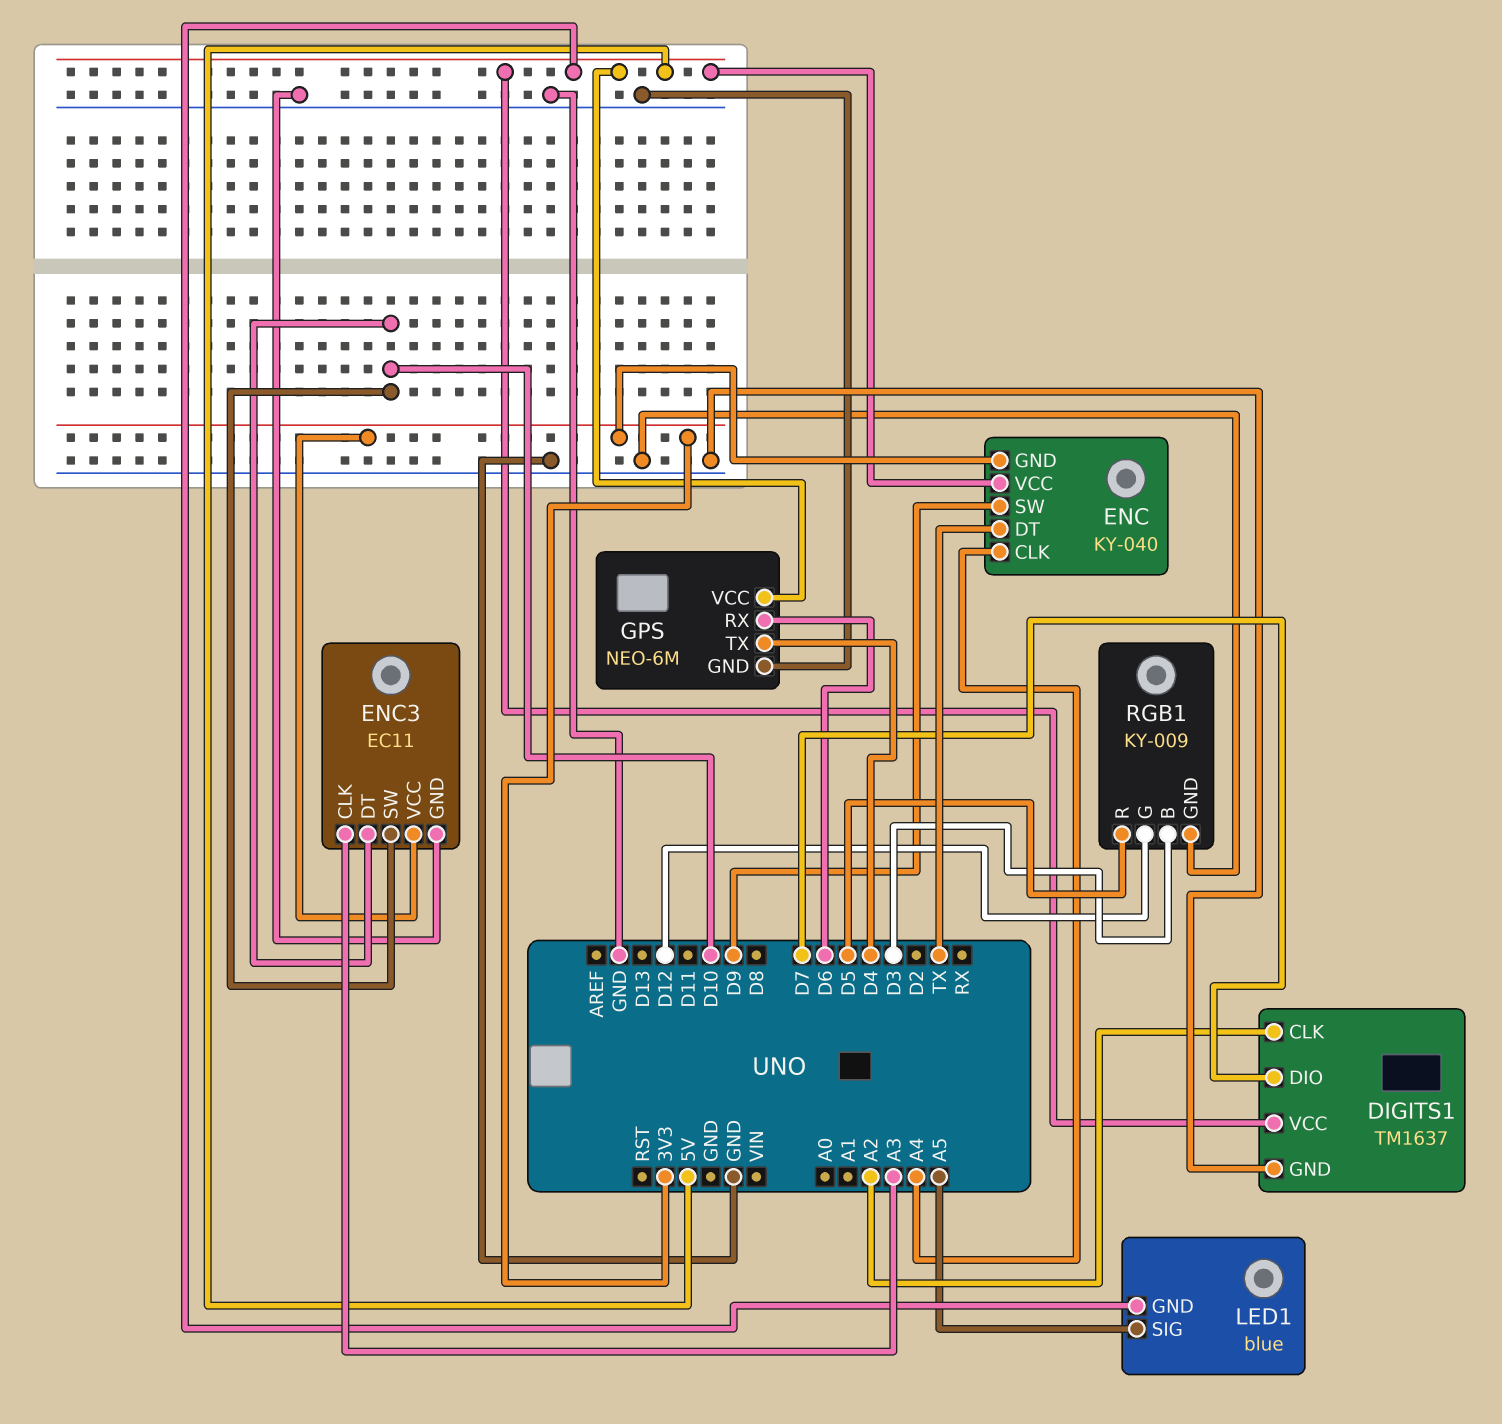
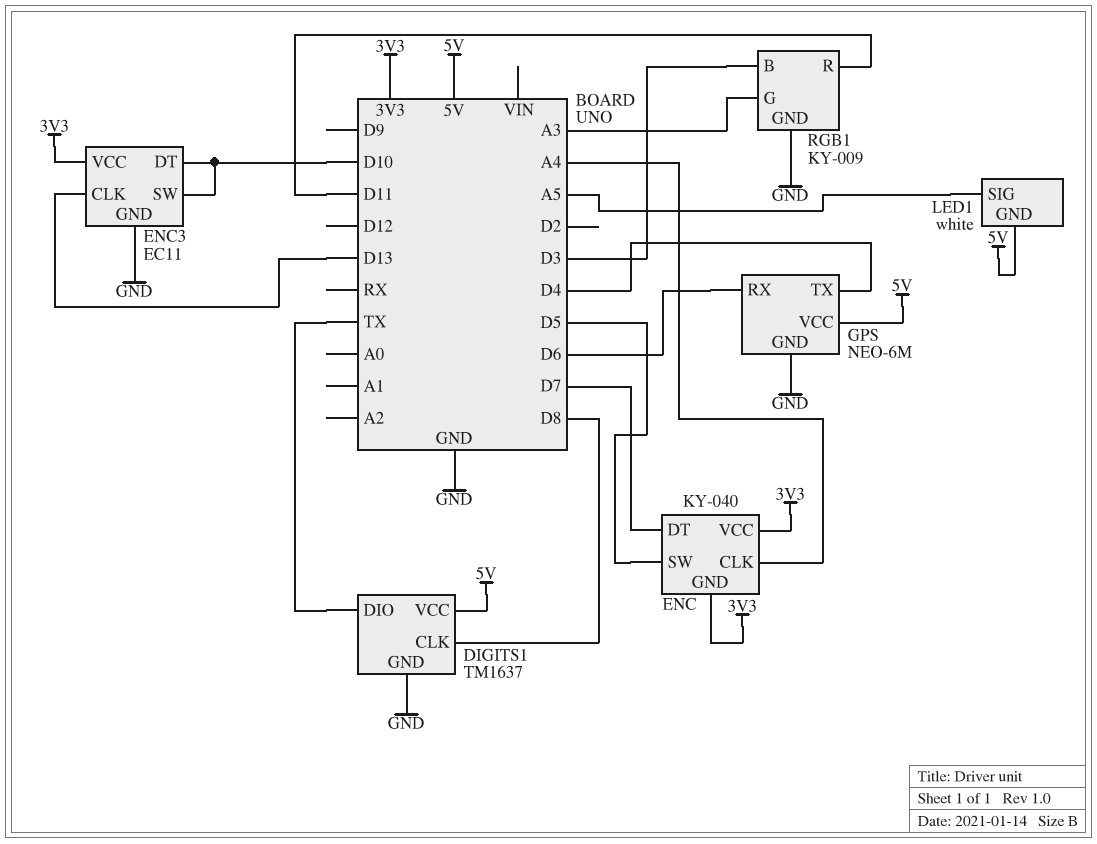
DIGITS1 pin CLK: A2 -> D8
DIGITS1 pin DIO: D7 -> TX
ENC pin DT: TX -> D7
ENC pin SW: D9 -> D5
ENC pin VCC: 5V -> 3V3
ENC3 pin CLK: A3 -> D13
LED1: blue -> white
RGB1 pin G: D12 -> A3
RGB1 pin R: D5 -> D11

